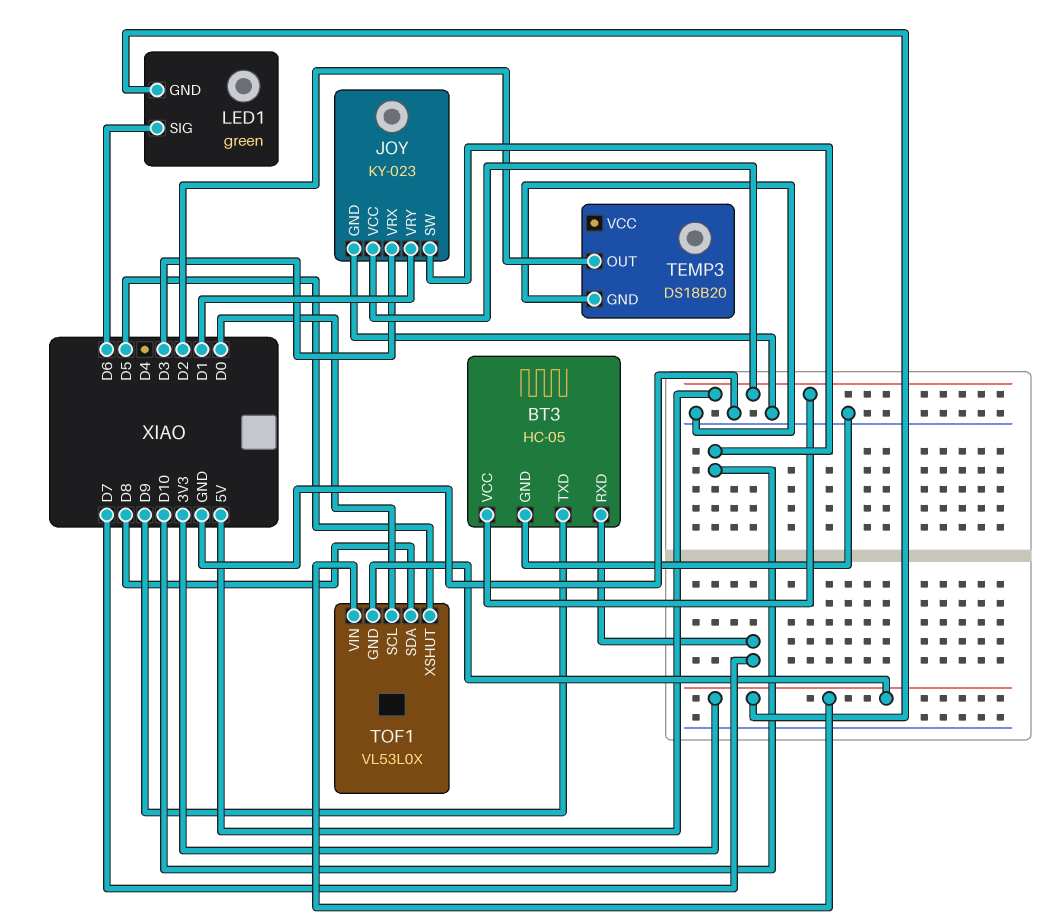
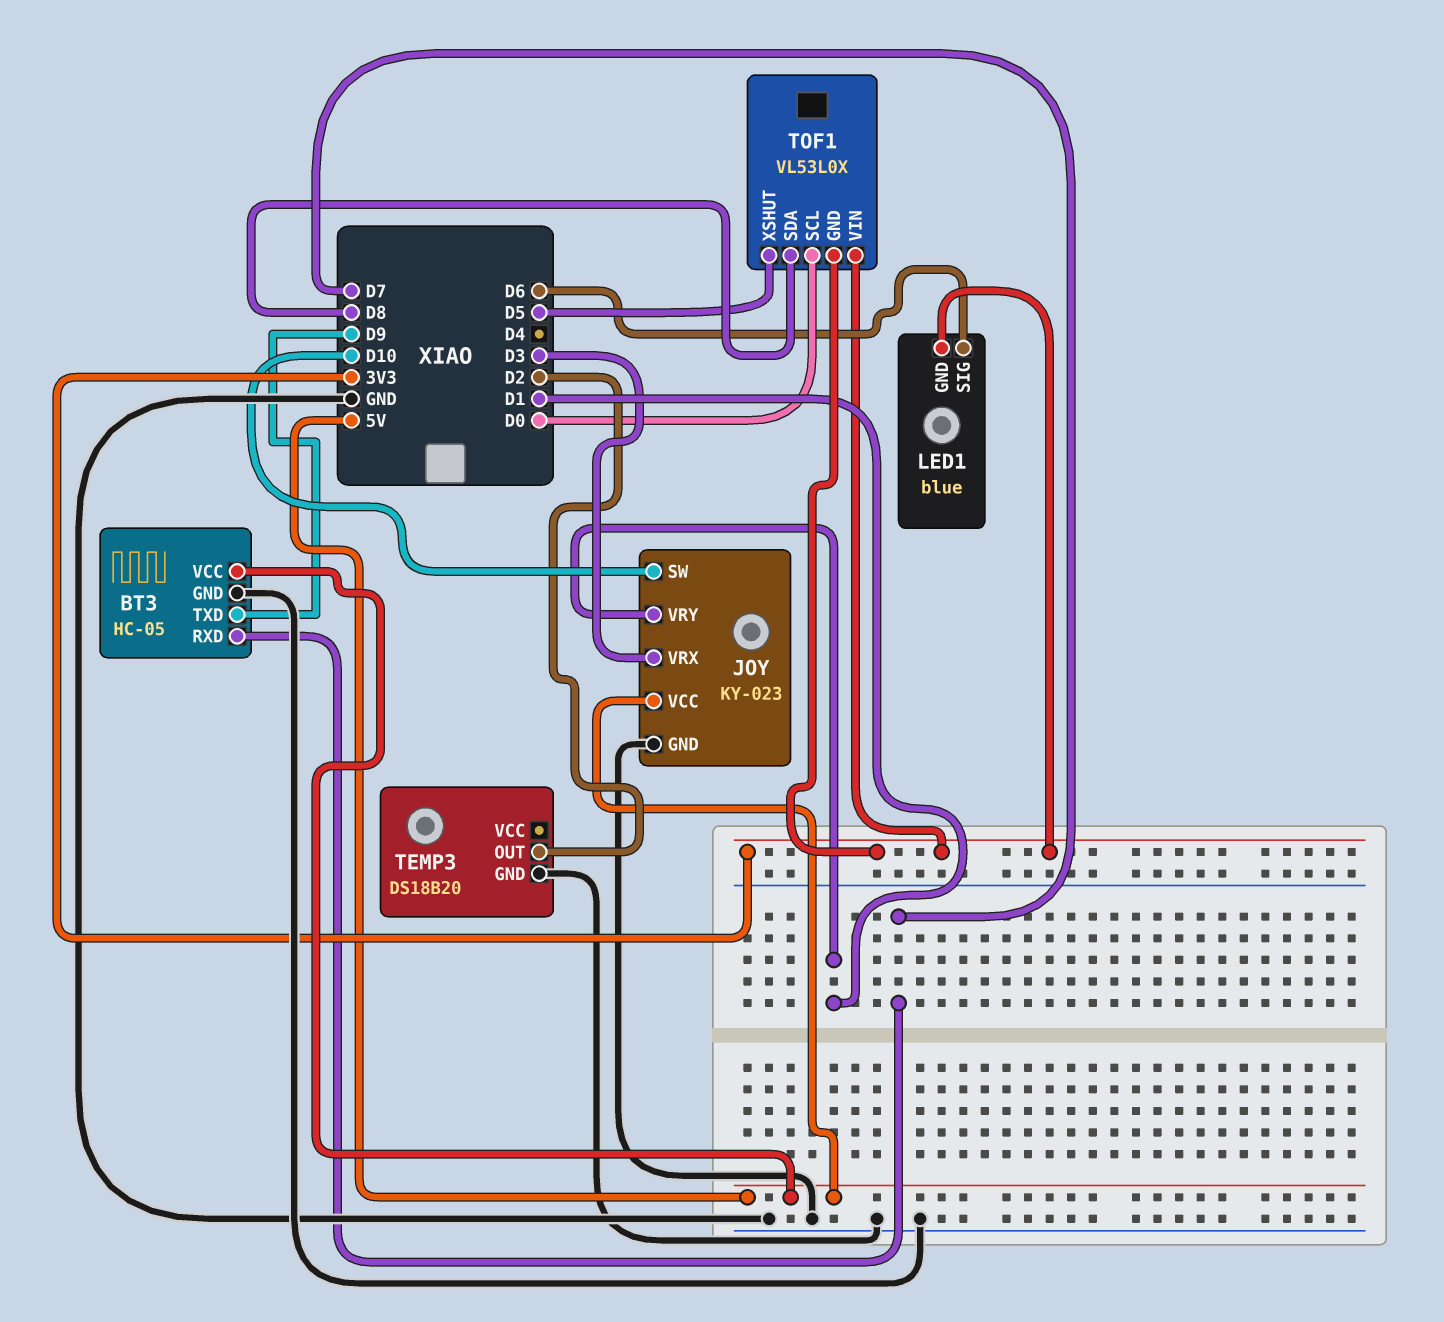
LED1: green -> blue

